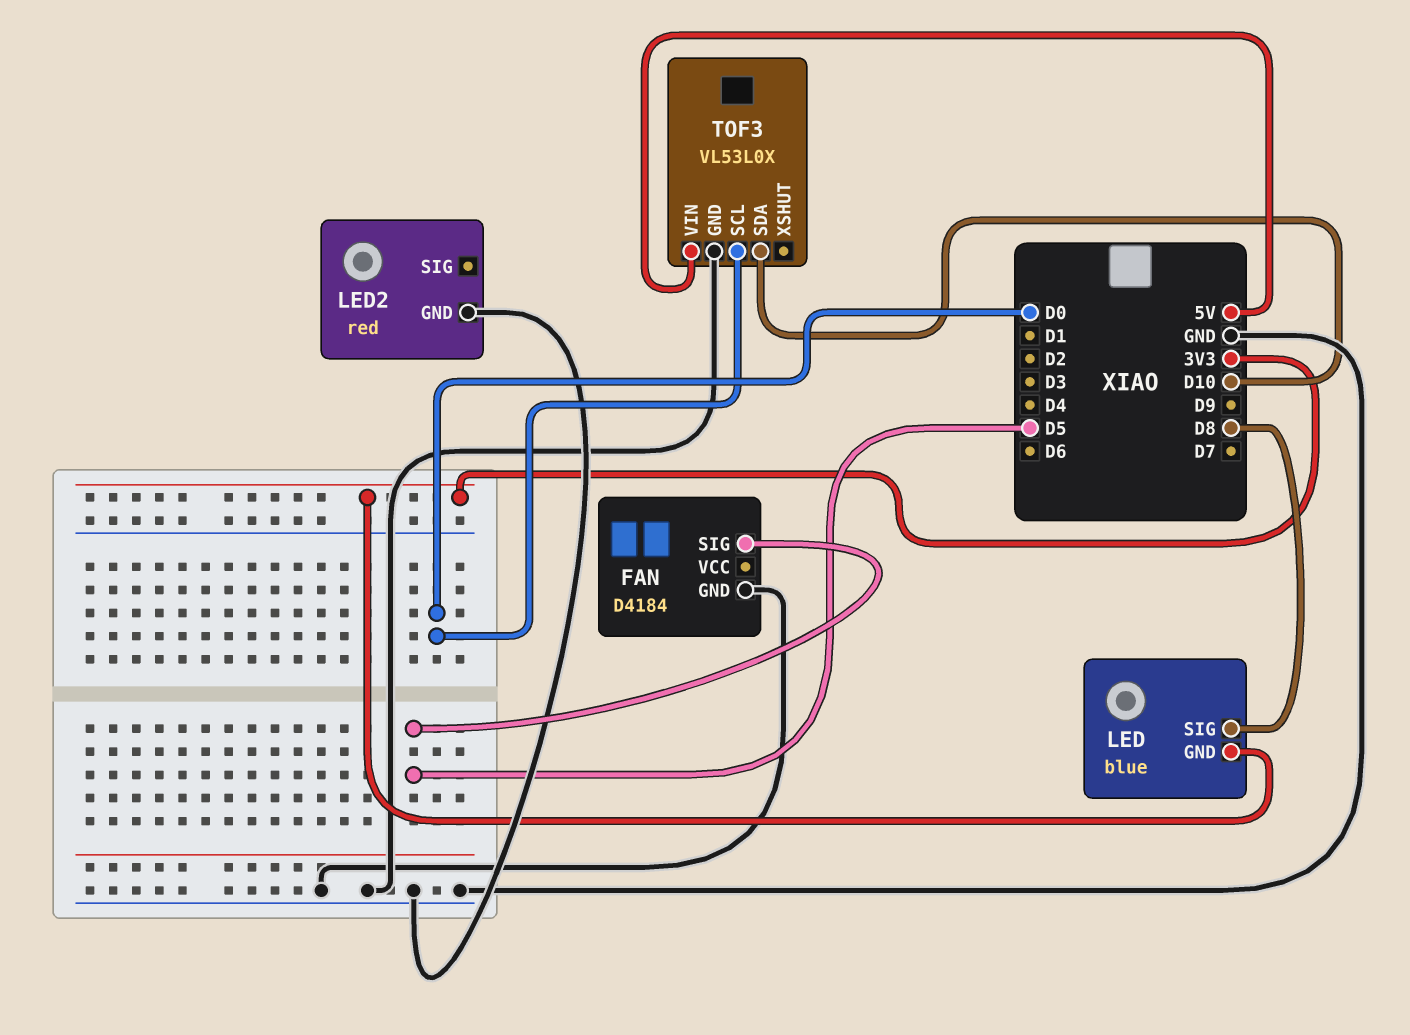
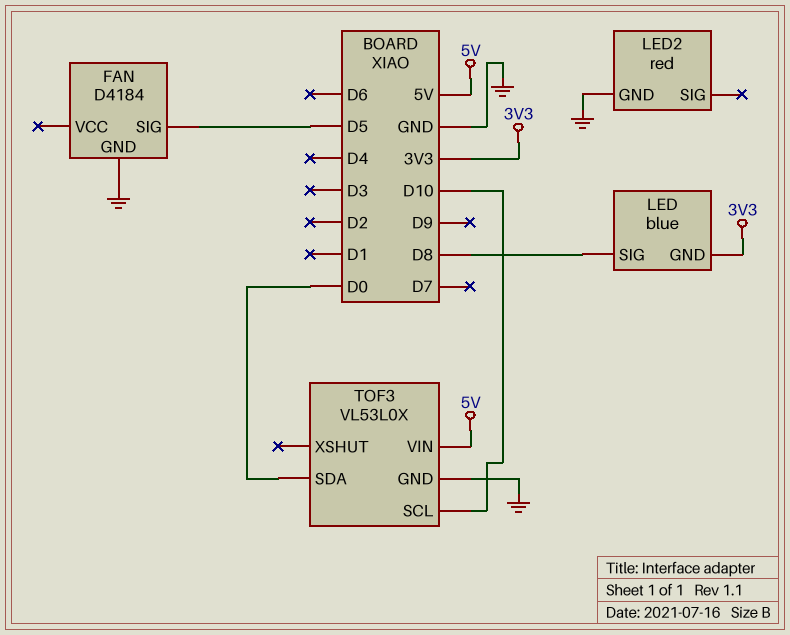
TOF3 pin SCL: D0 -> D10
TOF3 pin SDA: D10 -> D0

